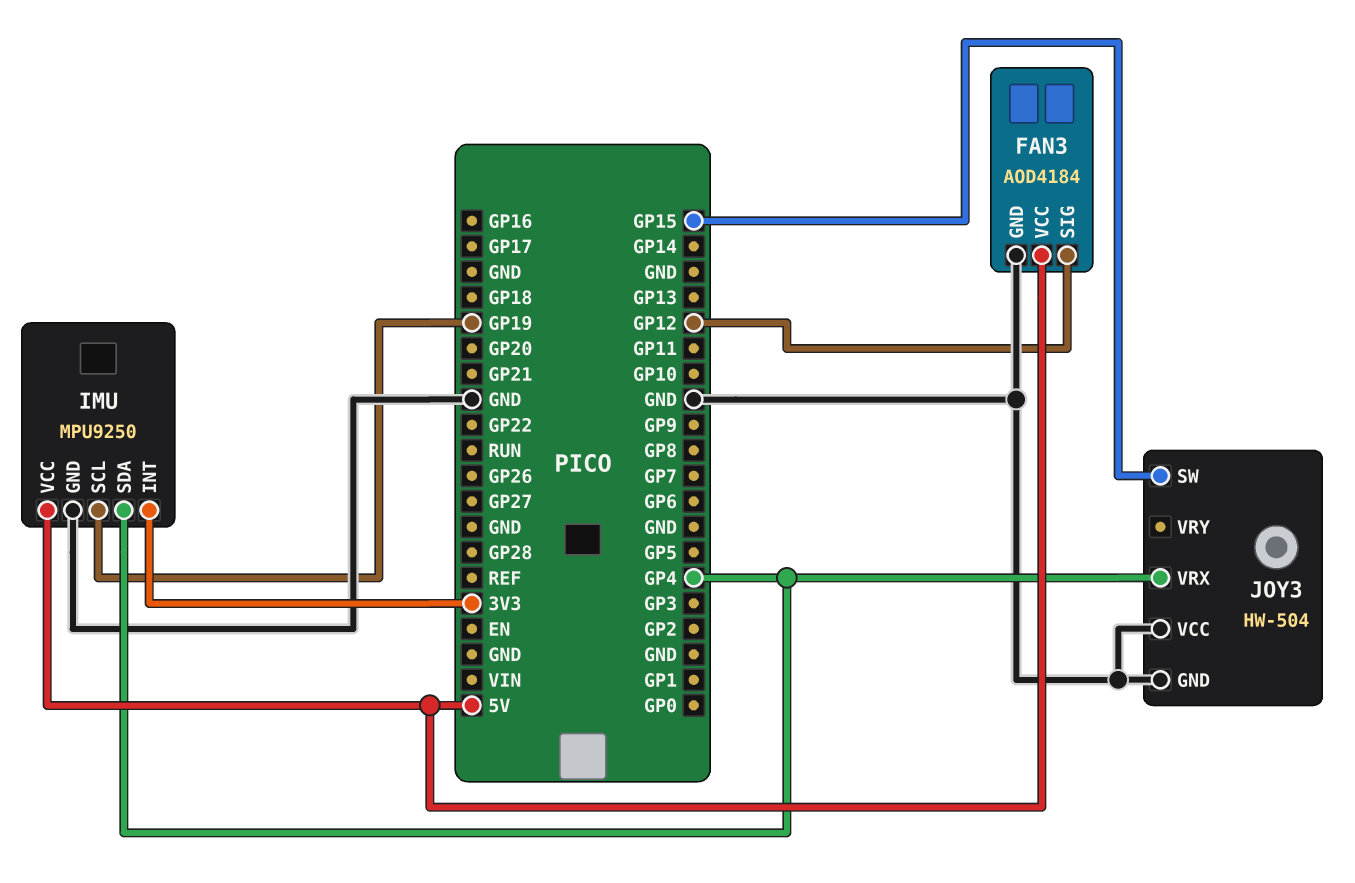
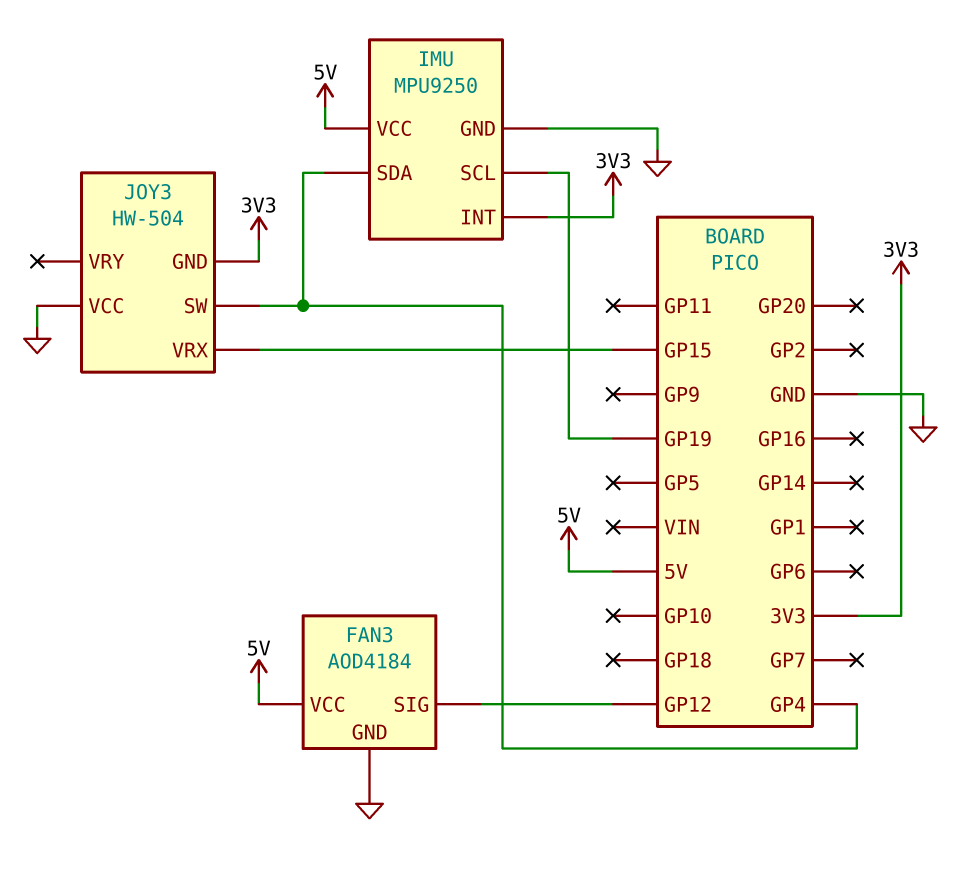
JOY3 pin GND: GND -> 3V3
JOY3 pin SW: GP15 -> GP4
JOY3 pin VRX: GP4 -> GP15

